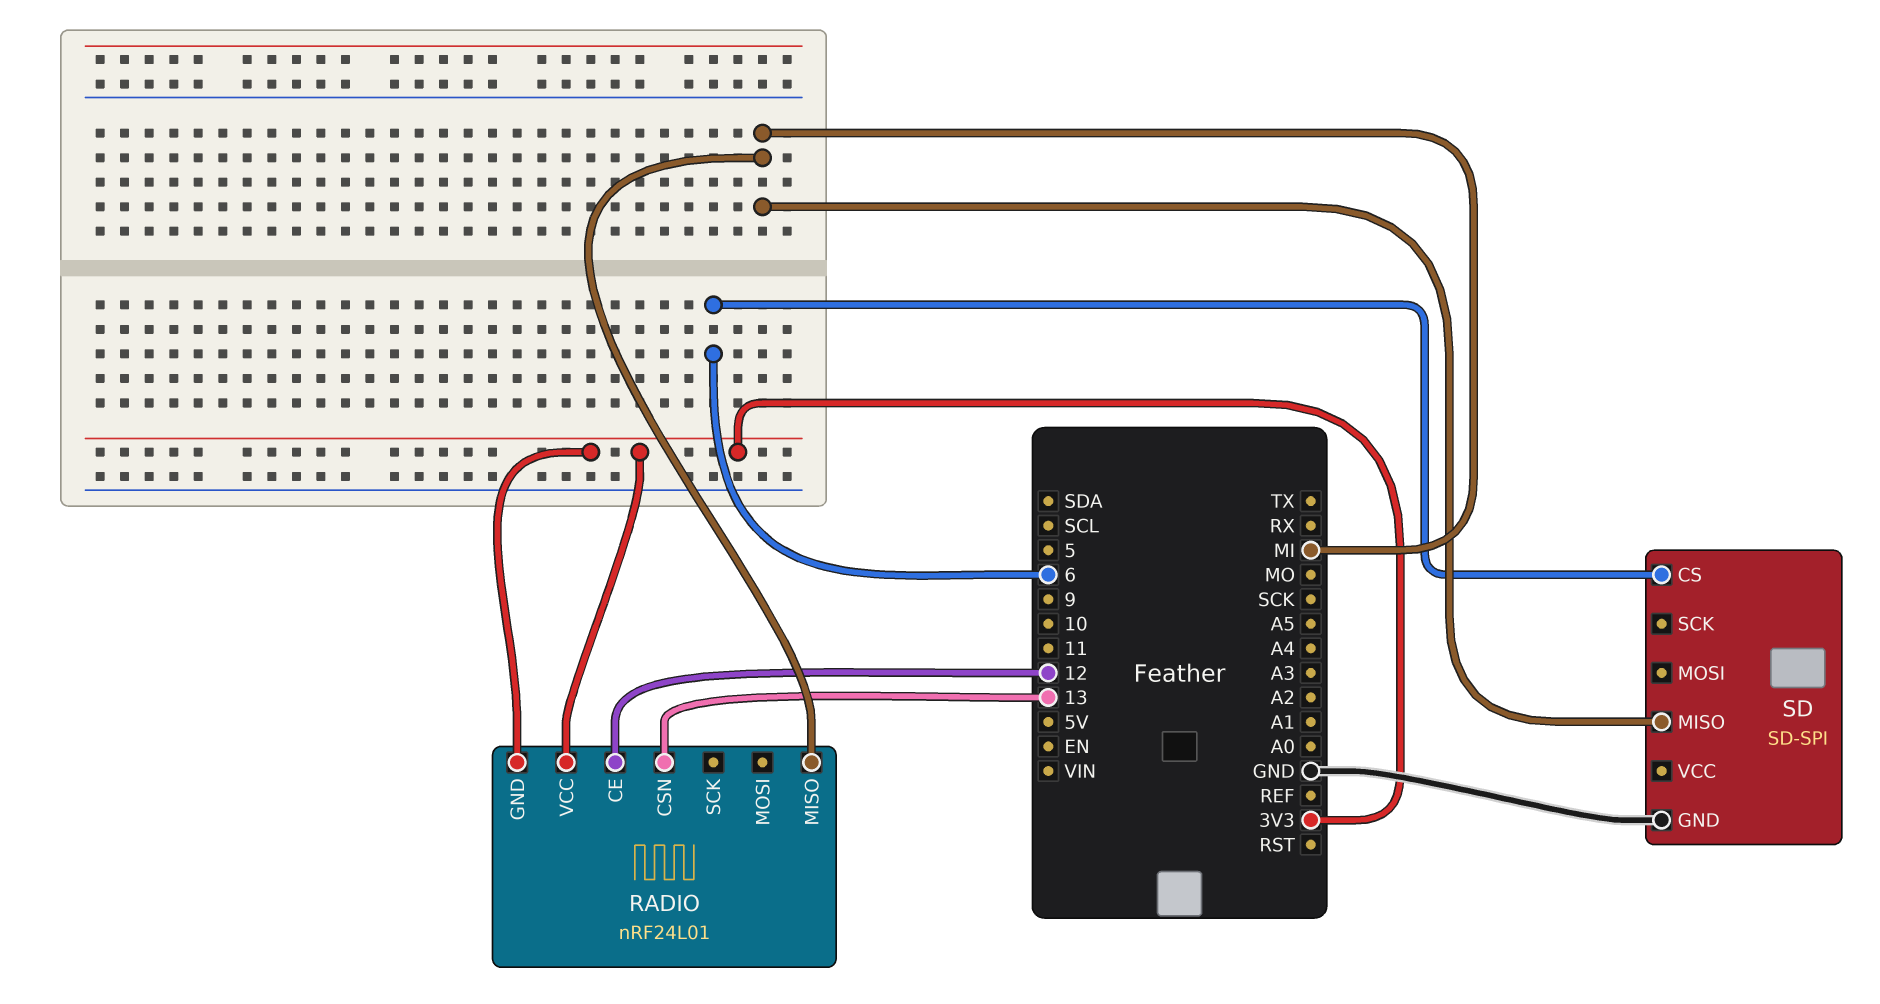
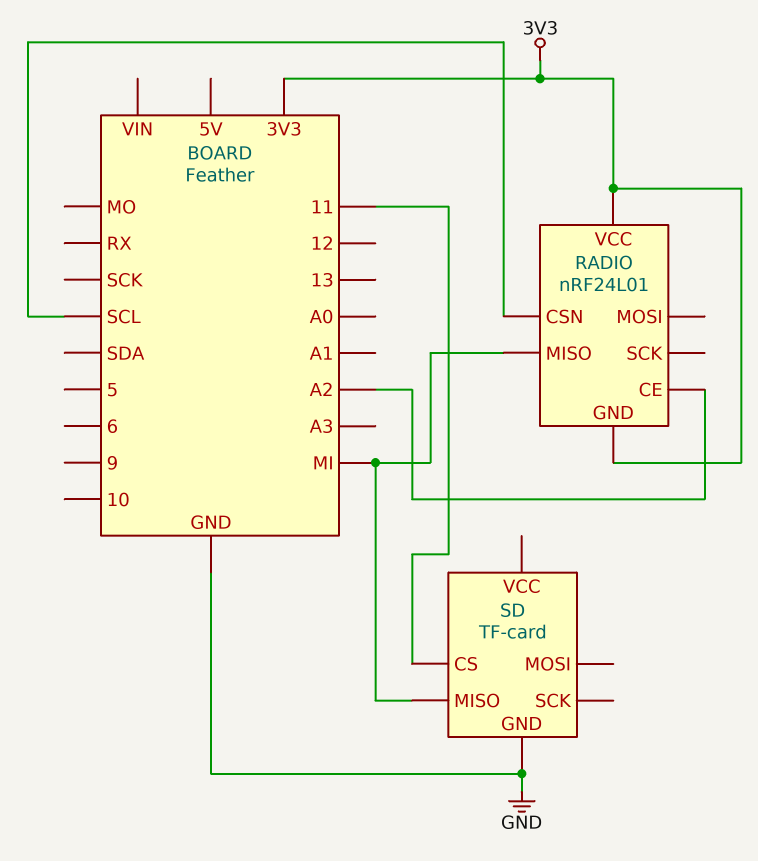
RADIO pin CE: 12 -> A2
RADIO pin CSN: 13 -> SCL
SD: SD-SPI -> TF-card
SD pin CS: 6 -> 11

